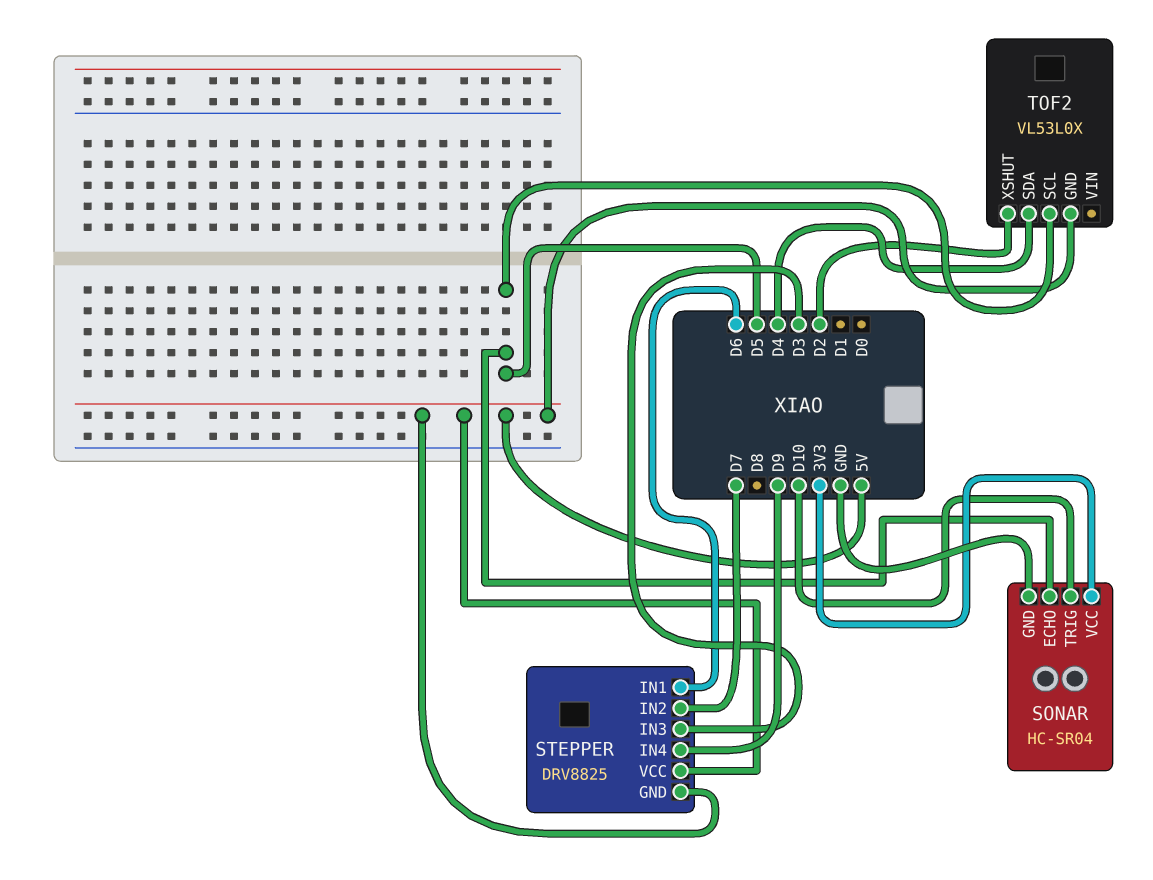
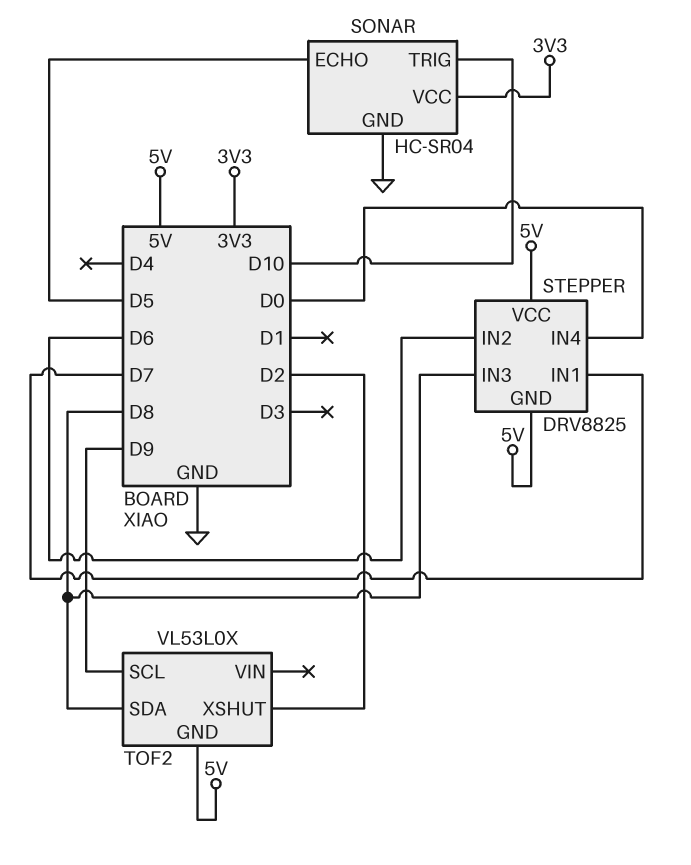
STEPPER pin IN1: D6 -> D7
STEPPER pin IN2: D7 -> D6
STEPPER pin IN3: D3 -> D8
STEPPER pin IN4: D9 -> D0
TOF2 pin SCL: D5 -> D9
TOF2 pin SDA: D4 -> D8

